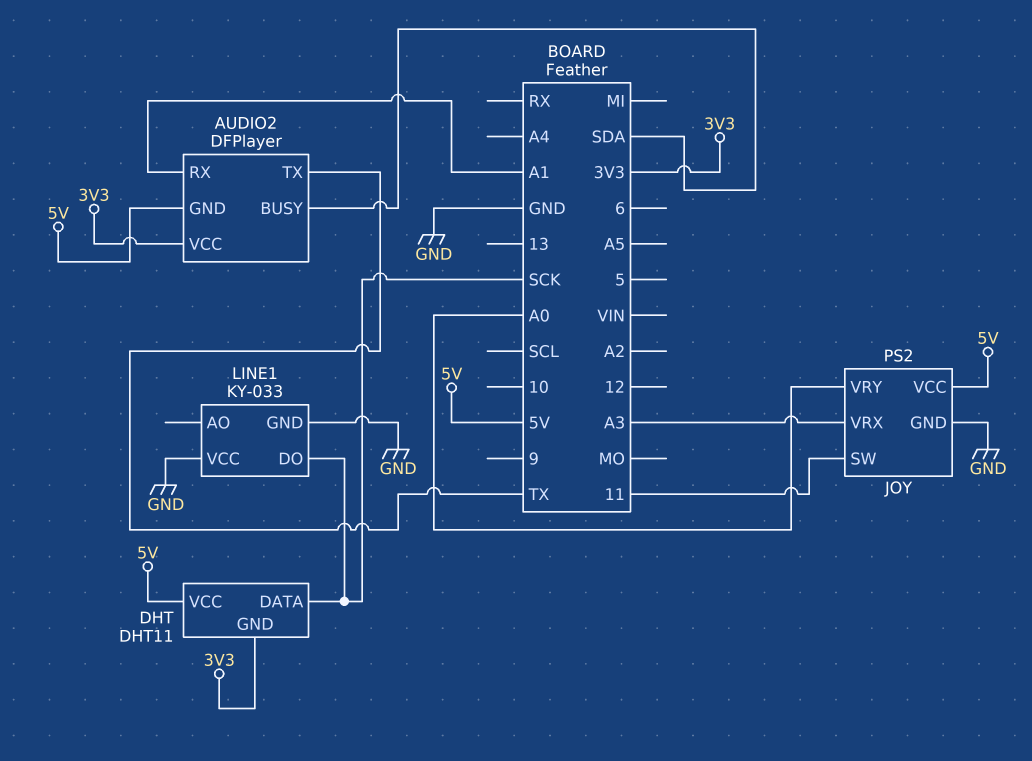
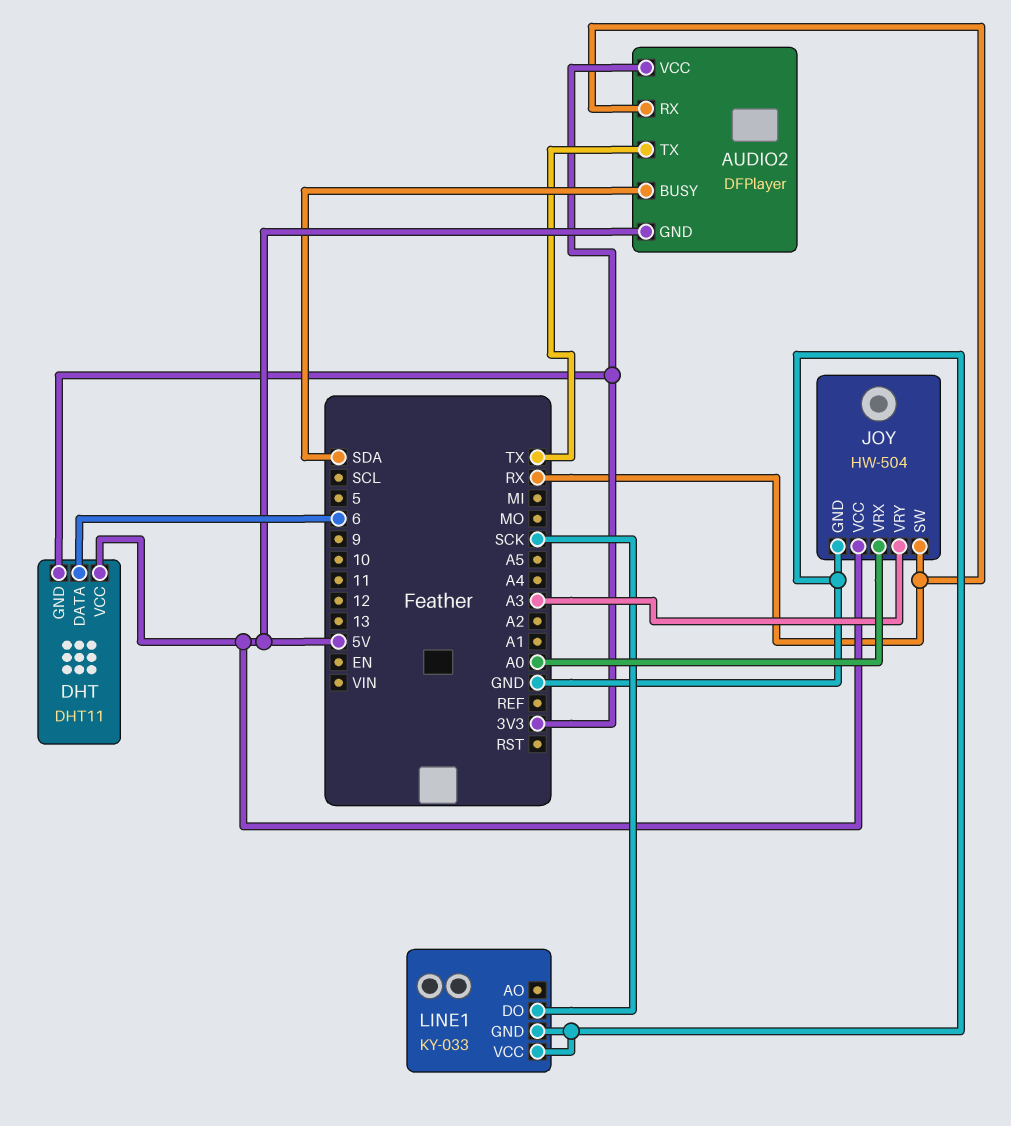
AUDIO2 pin RX: A1 -> RX
DHT pin DATA: SCK -> 6
JOY: PS2 -> HW-504
JOY pin SW: 11 -> RX
JOY pin VRX: A3 -> A0
JOY pin VRY: A0 -> A3

